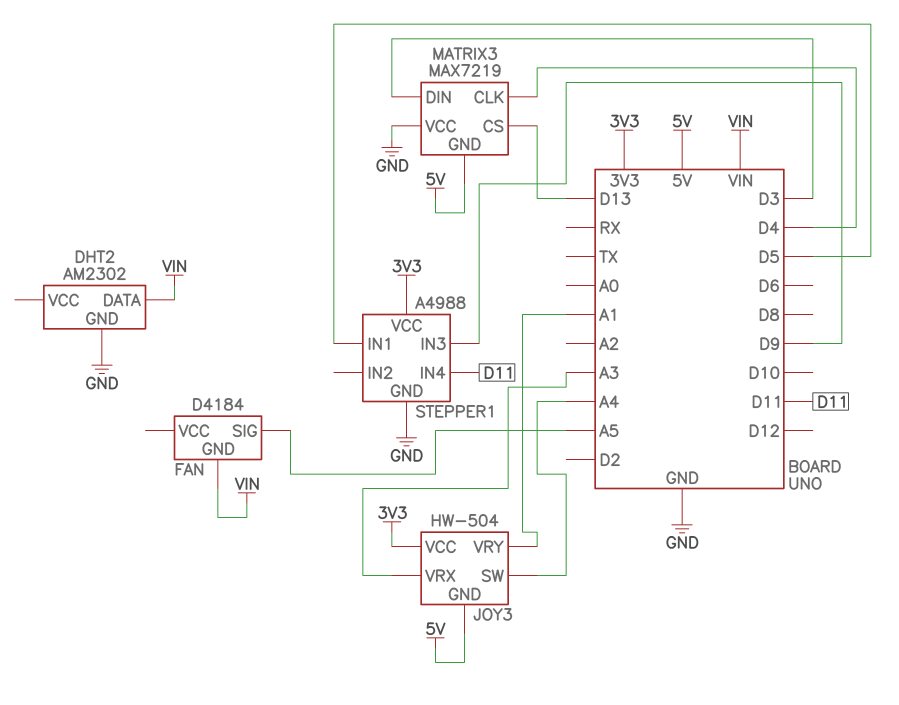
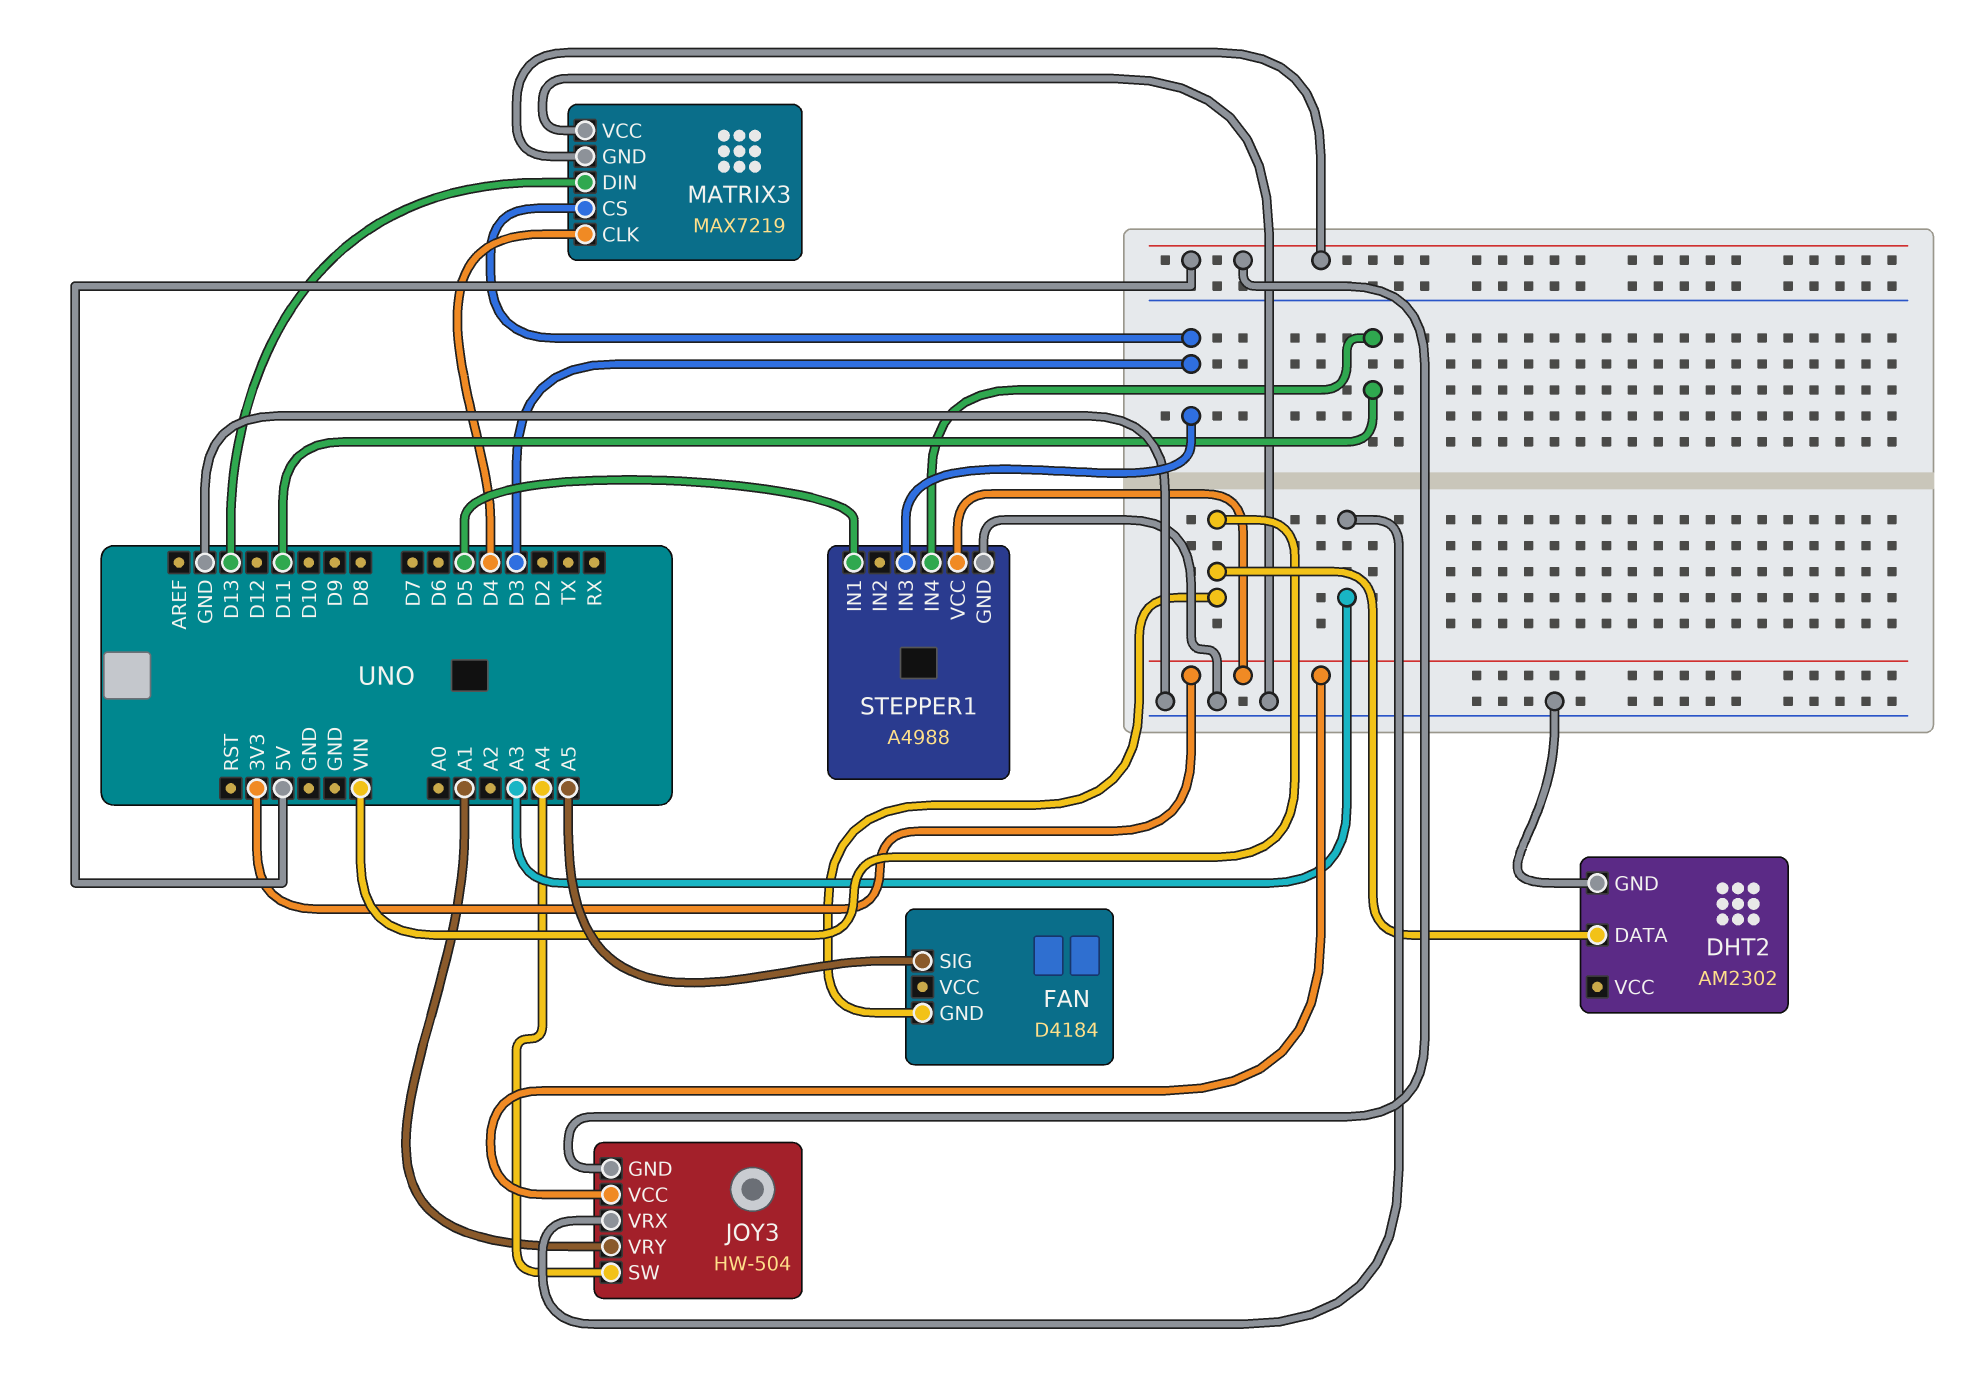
MATRIX3 pin CS: D13 -> D3
MATRIX3 pin DIN: D3 -> D13
STEPPER1 pin IN3: D9 -> D3

